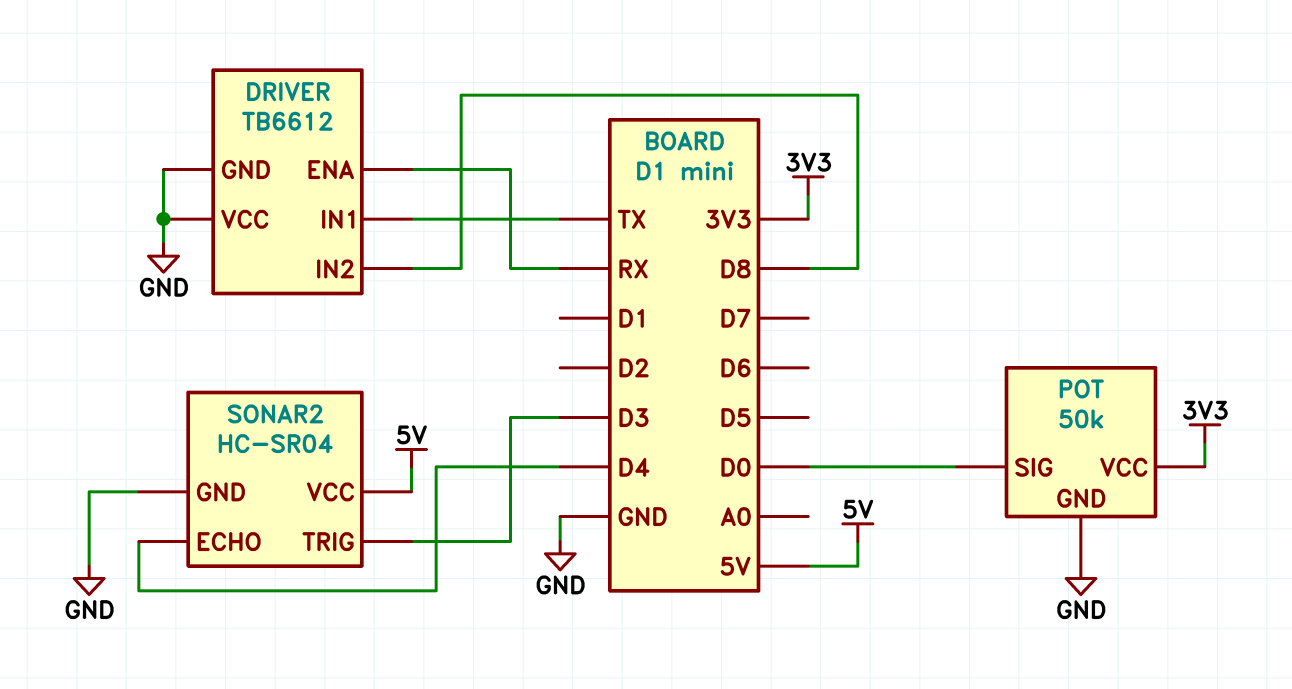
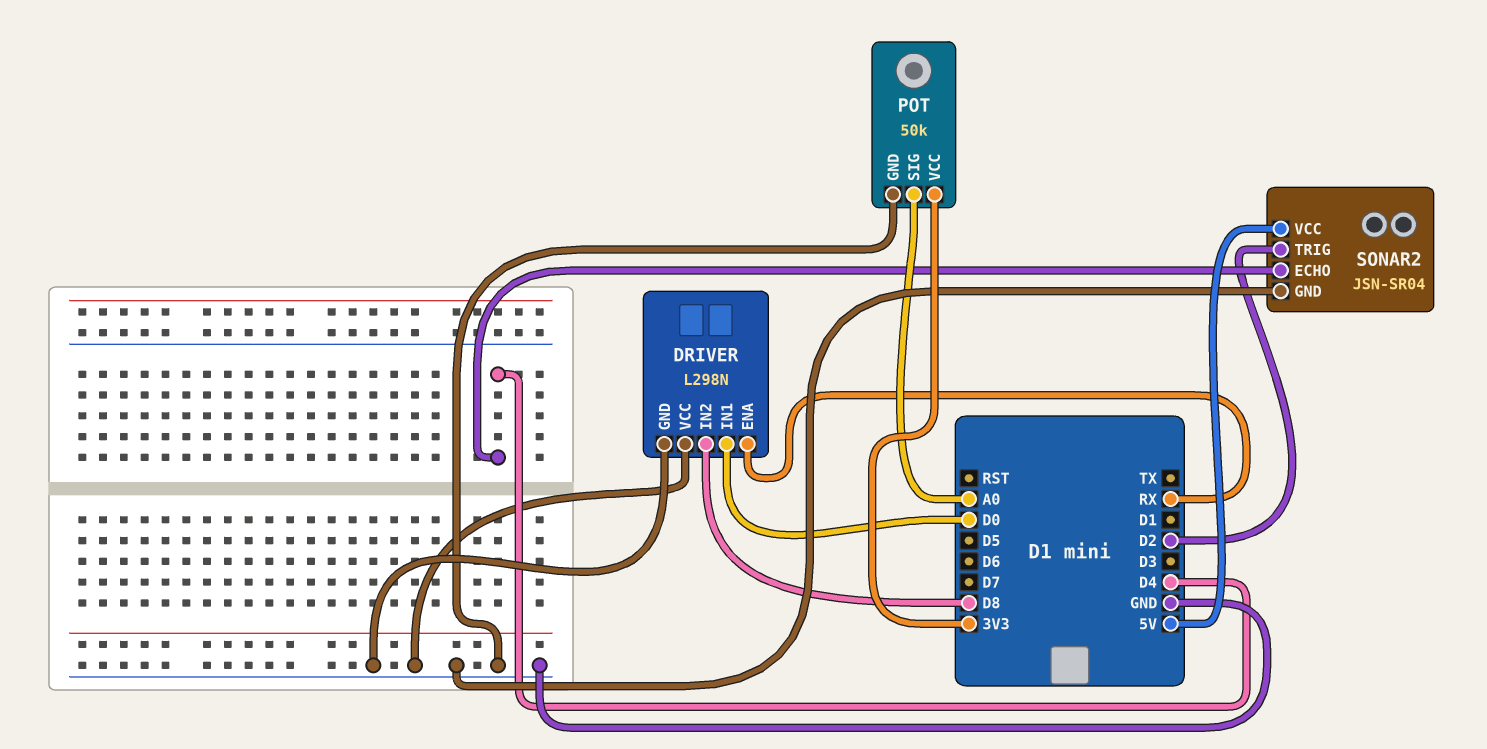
DRIVER: TB6612 -> L298N
DRIVER pin IN1: TX -> D0
POT pin SIG: D0 -> A0
SONAR2: HC-SR04 -> JSN-SR04
SONAR2 pin TRIG: D3 -> D2

